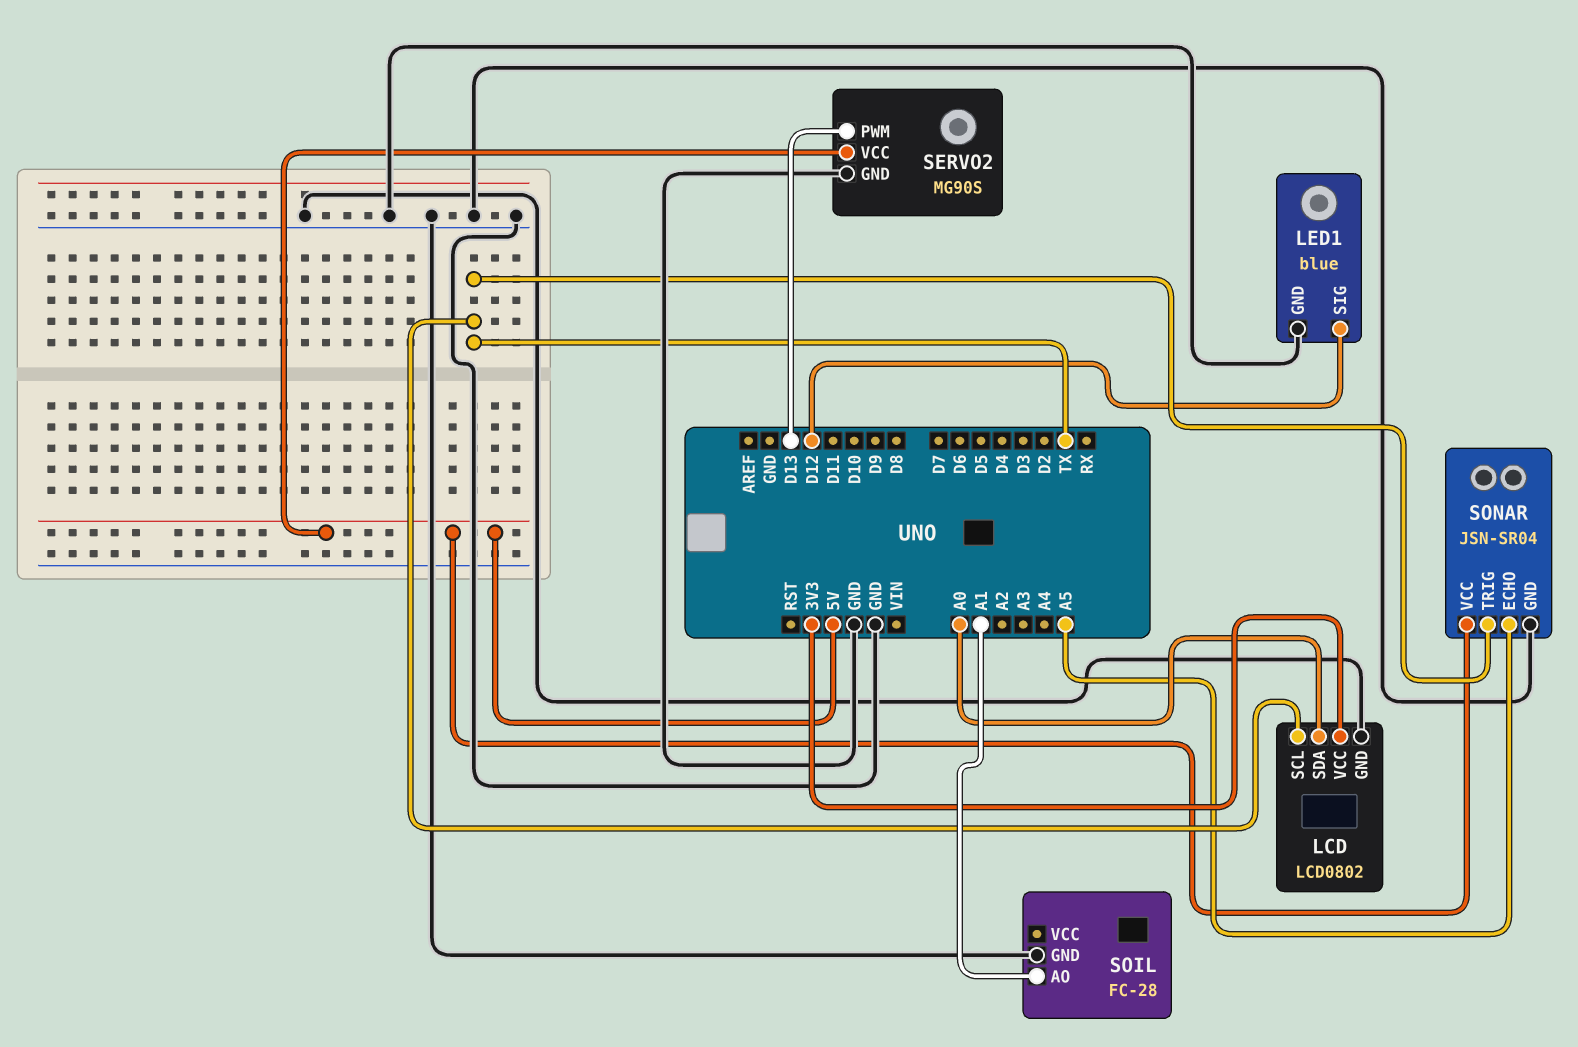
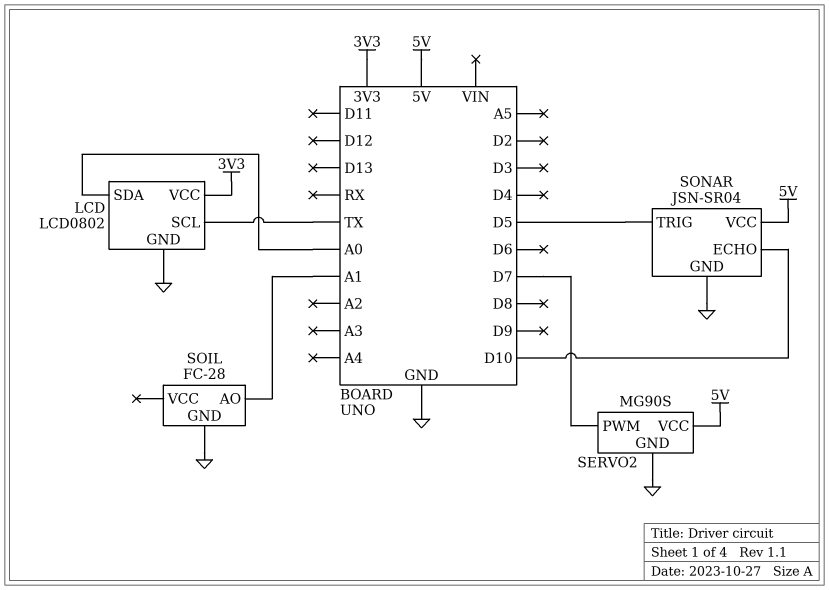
LED1: blue -> none
LED1 pin GND: GND -> none
LED1 pin SIG: D12 -> none
SERVO2 pin PWM: D13 -> D7
SONAR pin ECHO: A5 -> D10
SONAR pin TRIG: TX -> D5

